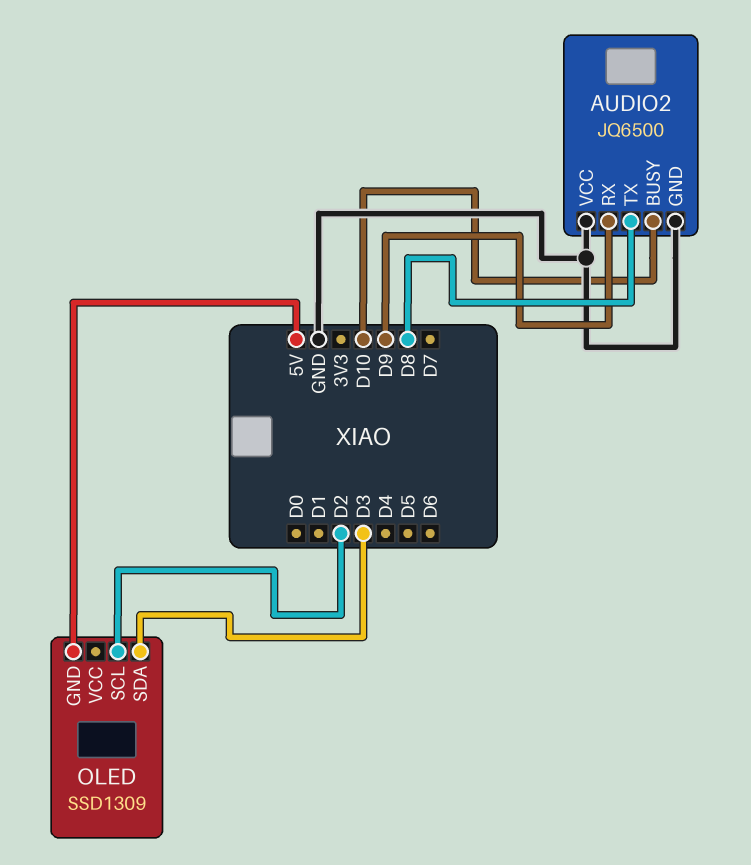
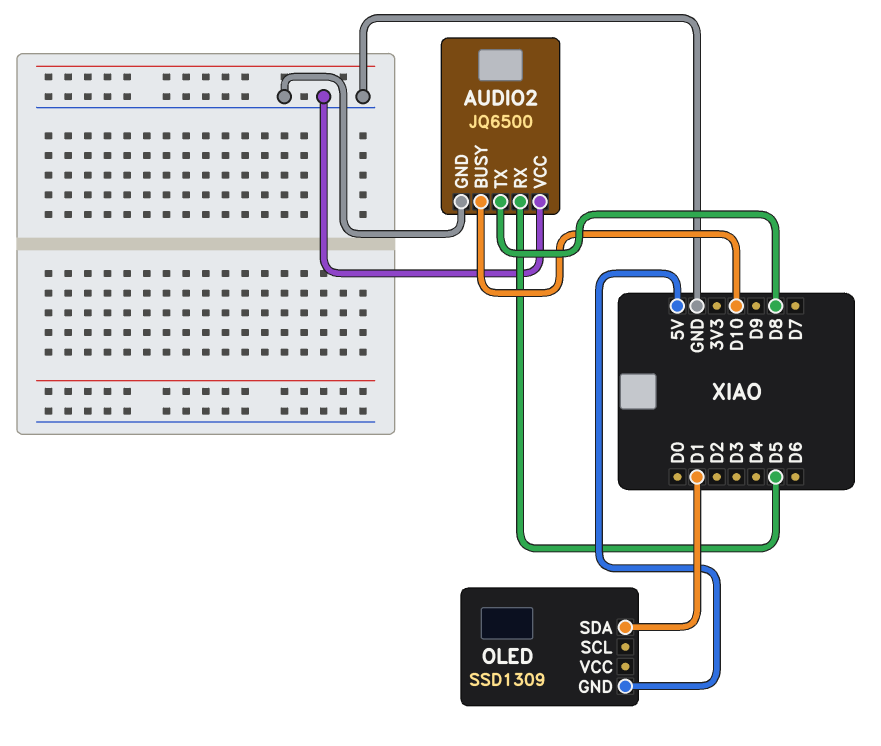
AUDIO2 pin RX: D9 -> D5
OLED pin SCL: D2 -> none
OLED pin SDA: D3 -> D1

